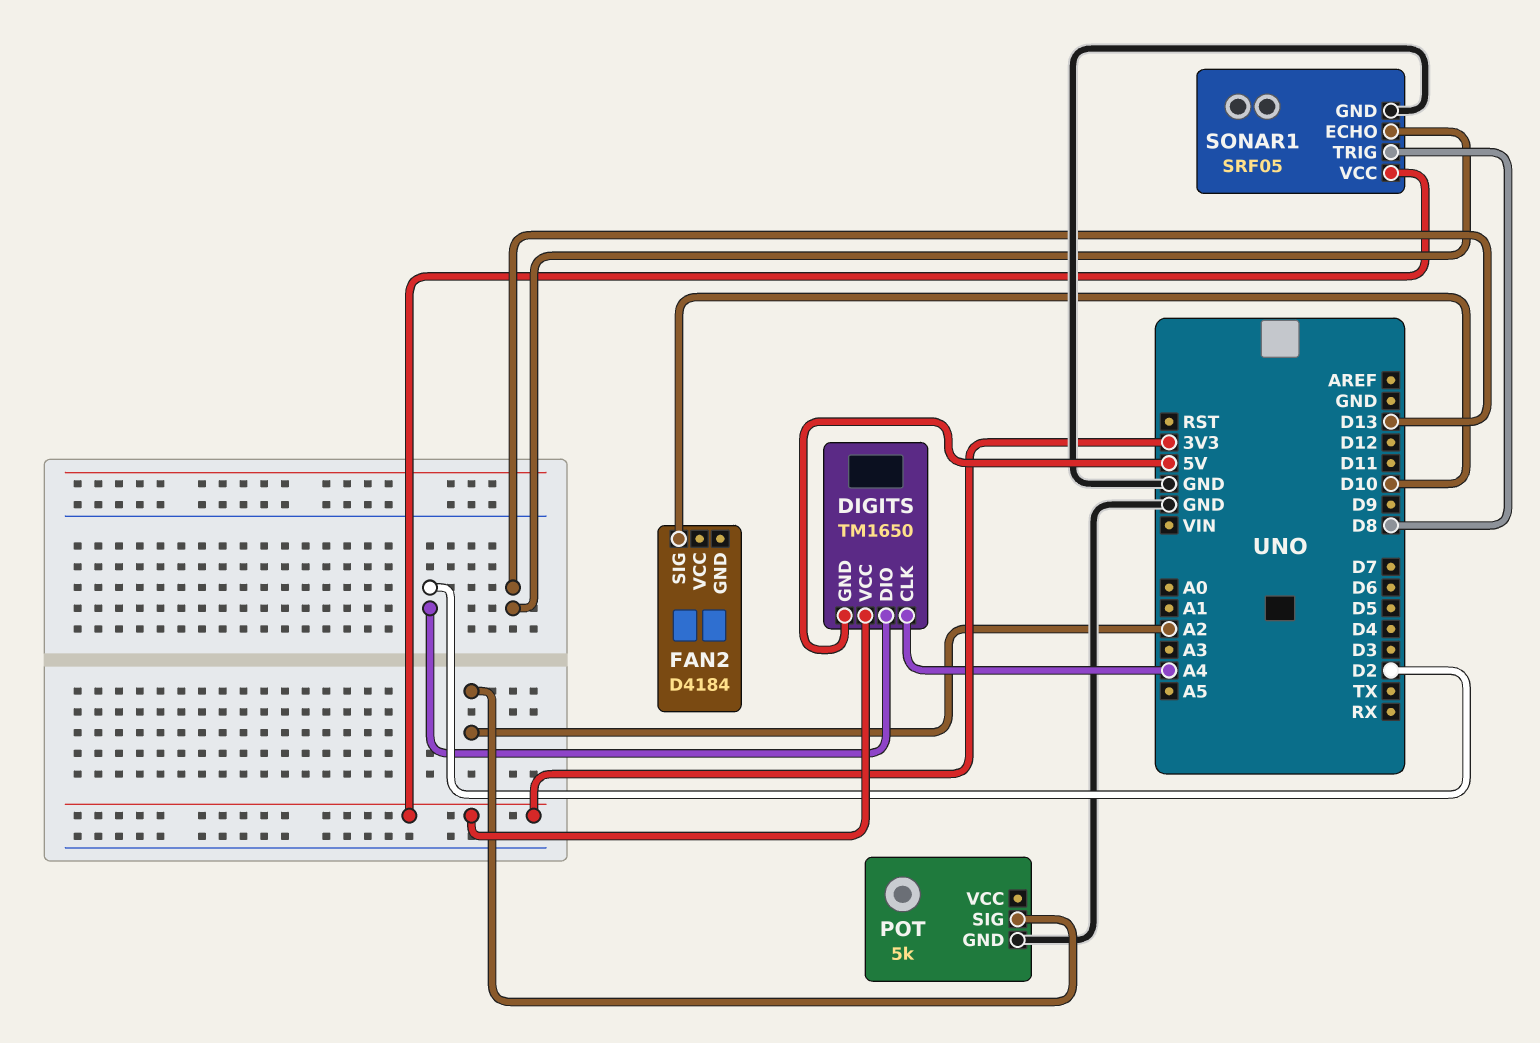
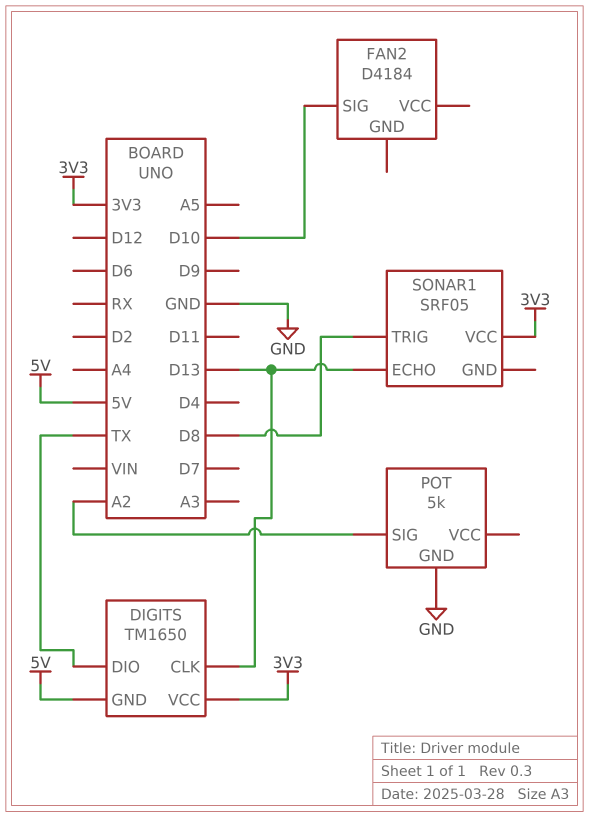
DIGITS pin CLK: A4 -> D13
DIGITS pin DIO: D2 -> TX
SONAR1 pin GND: GND -> none

